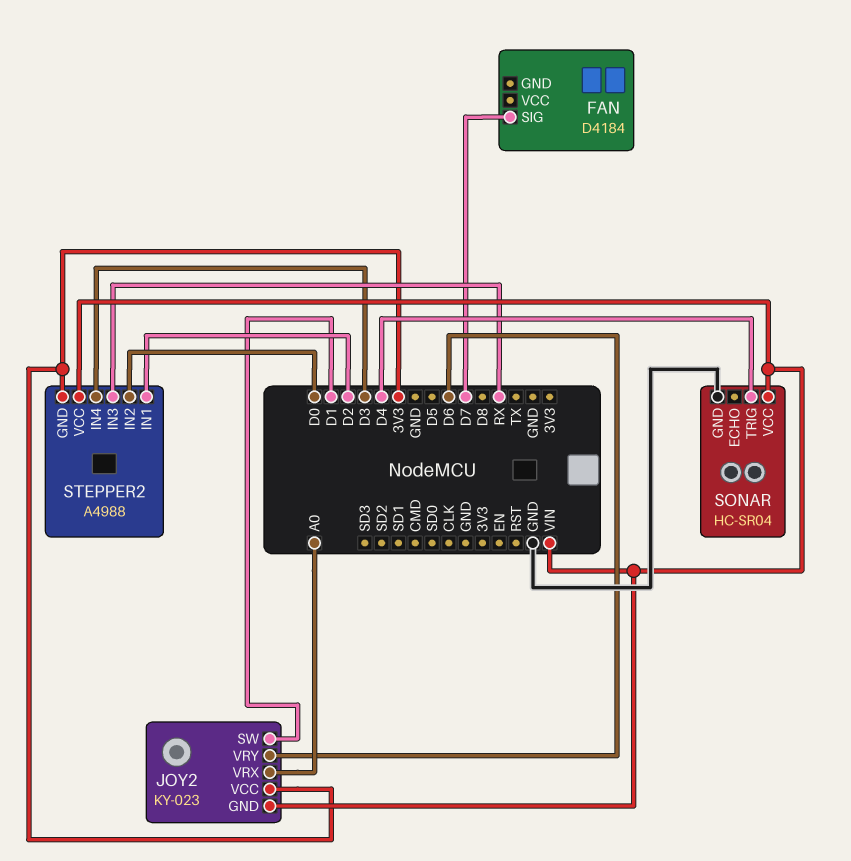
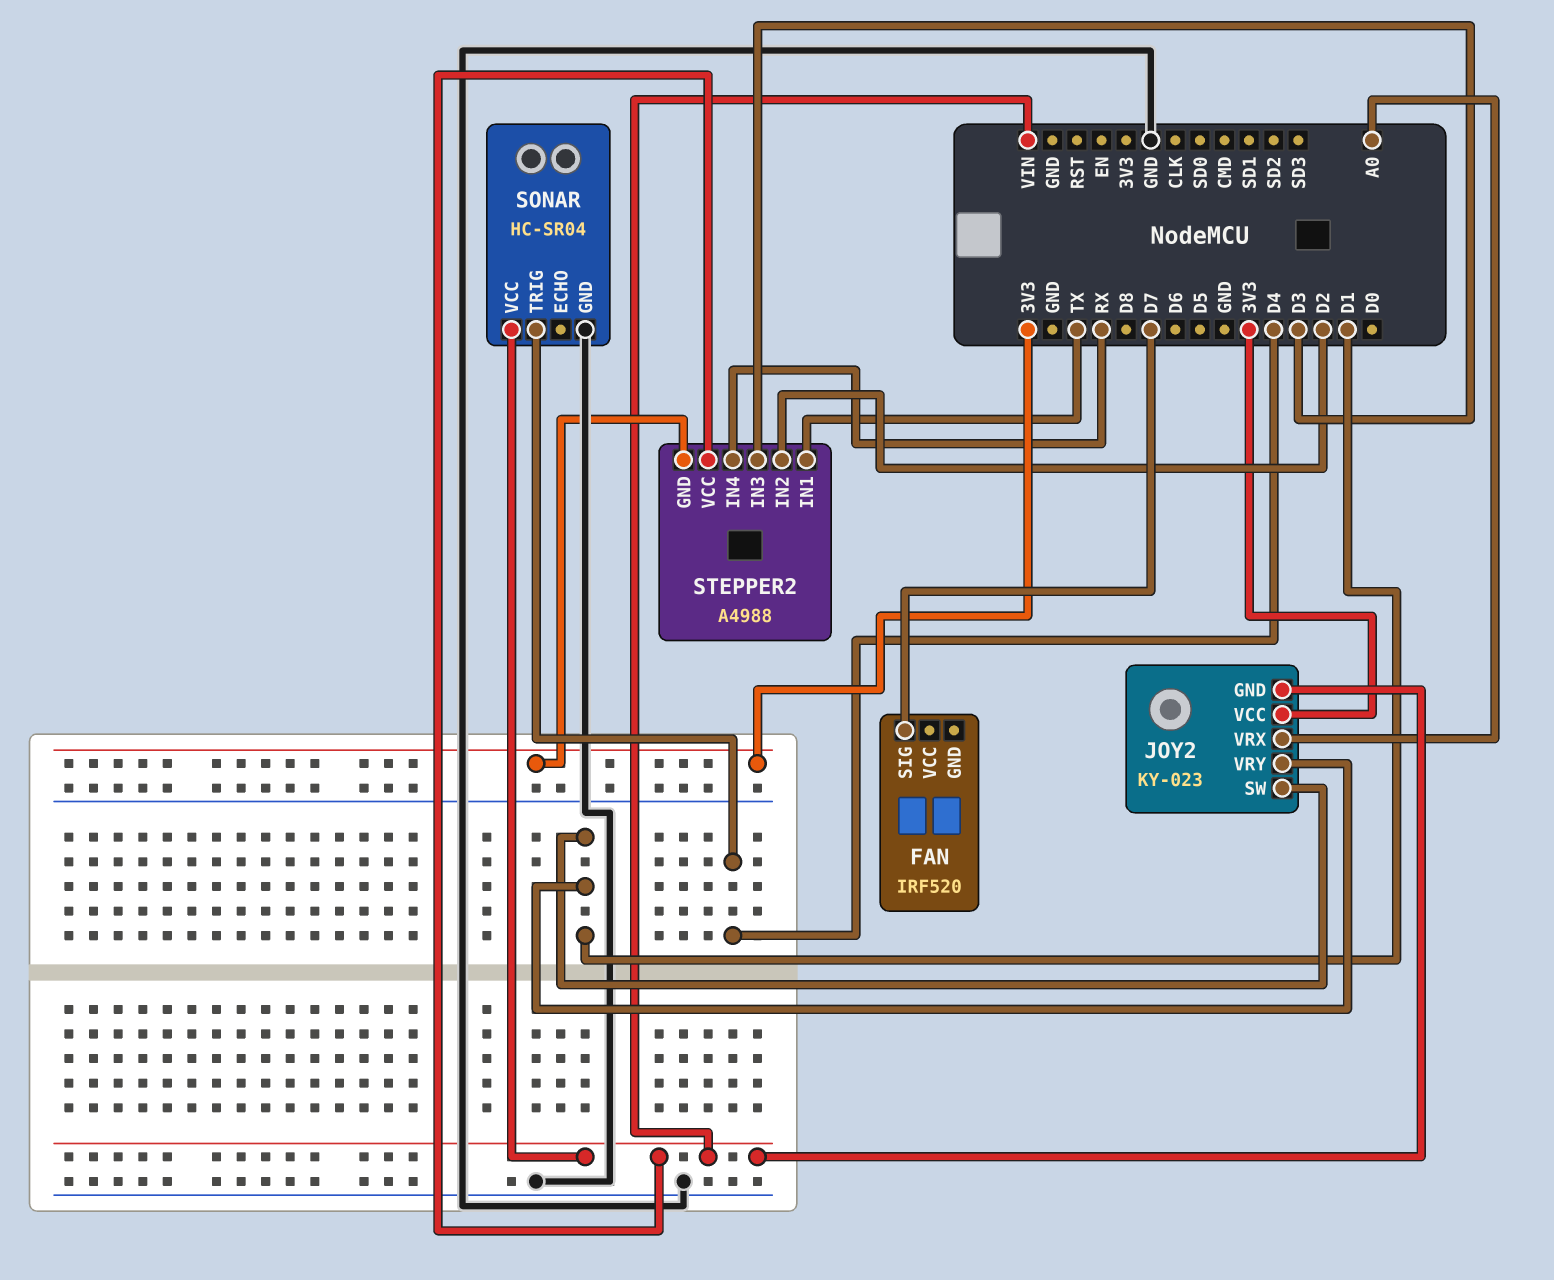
FAN: D4184 -> IRF520
JOY2 pin VRY: D6 -> D1
STEPPER2 pin IN1: D2 -> TX
STEPPER2 pin IN2: D0 -> D2
STEPPER2 pin IN3: RX -> D3
STEPPER2 pin IN4: D3 -> RX

